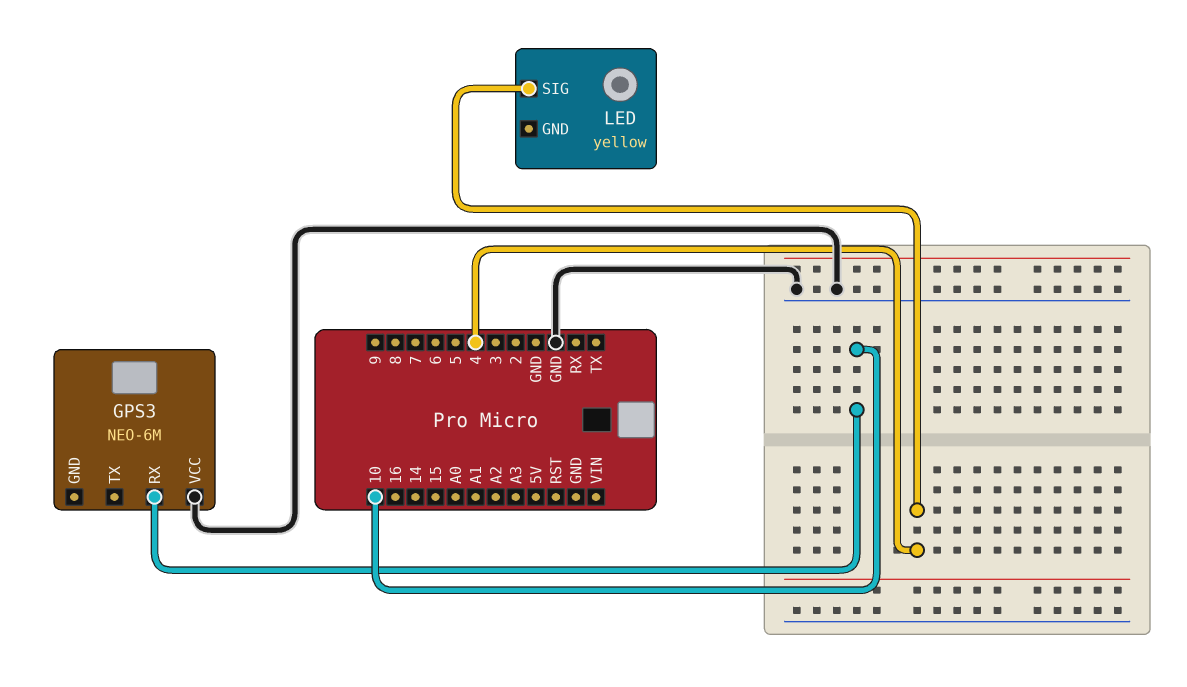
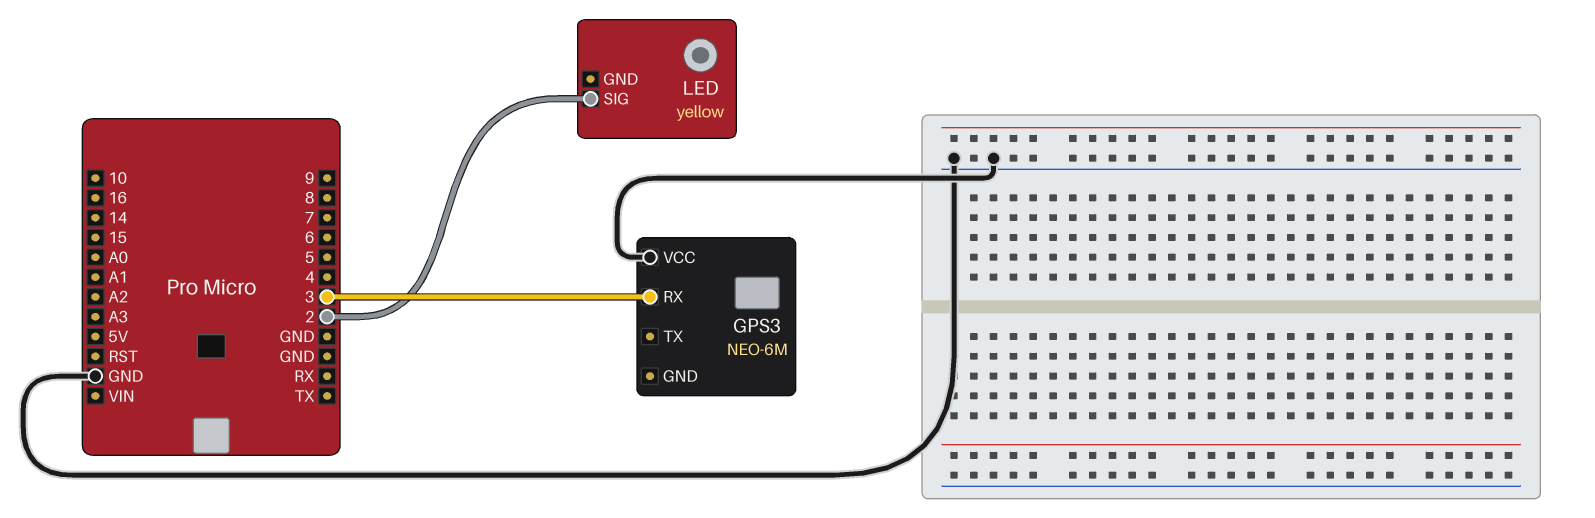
GPS3 pin RX: 10 -> 3
LED pin SIG: 4 -> 2

